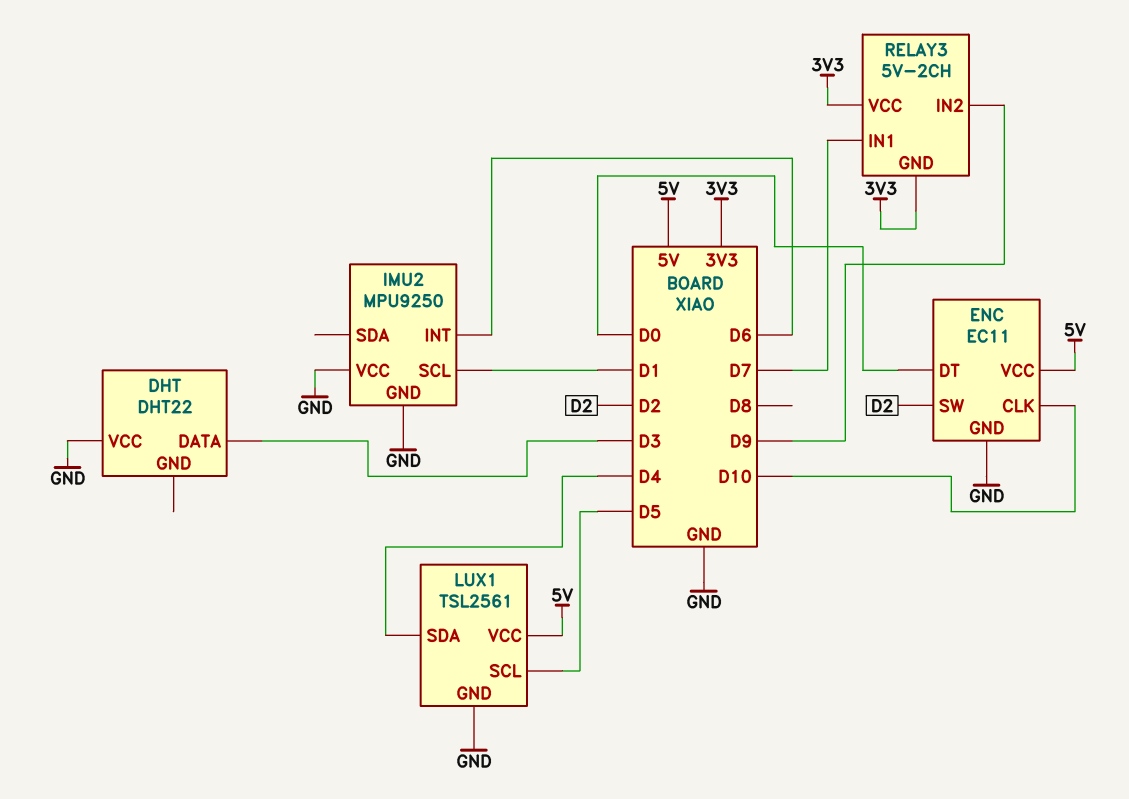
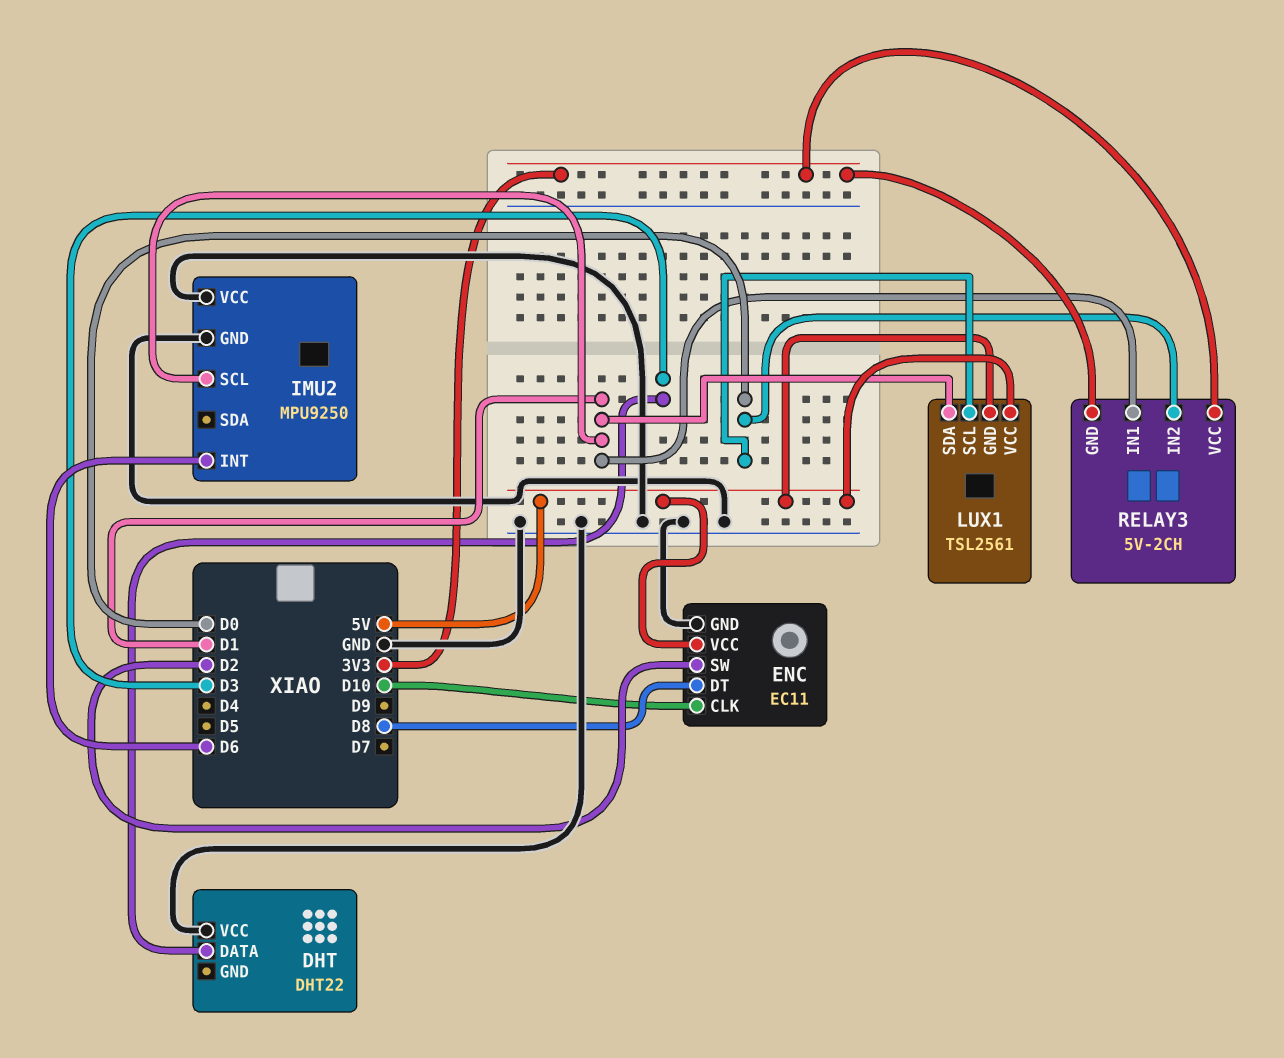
ENC pin DT: D0 -> D8
LUX1 pin GND: GND -> 5V
LUX1 pin SCL: D5 -> D0
LUX1 pin SDA: D4 -> D1
RELAY3 pin IN1: D7 -> D1
RELAY3 pin IN2: D9 -> D0

